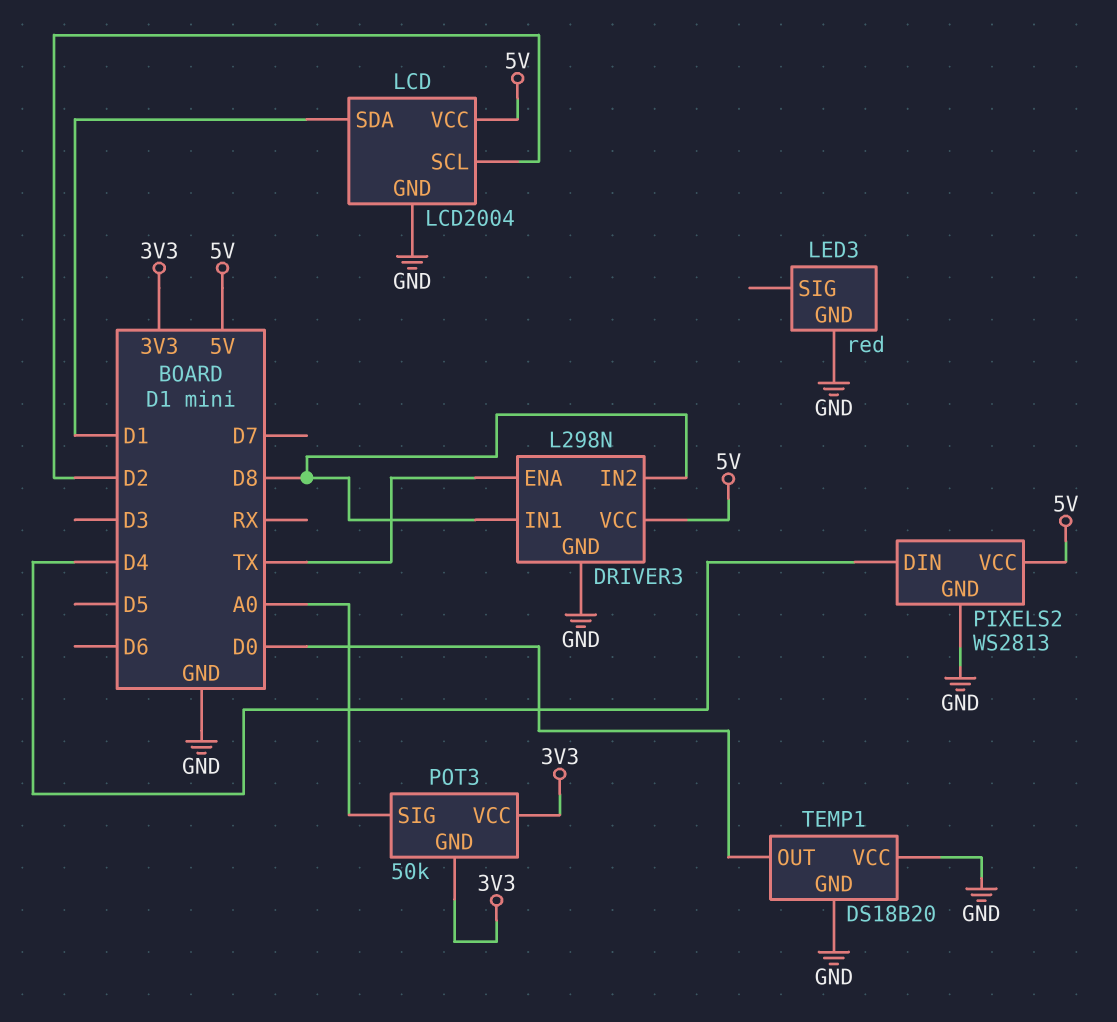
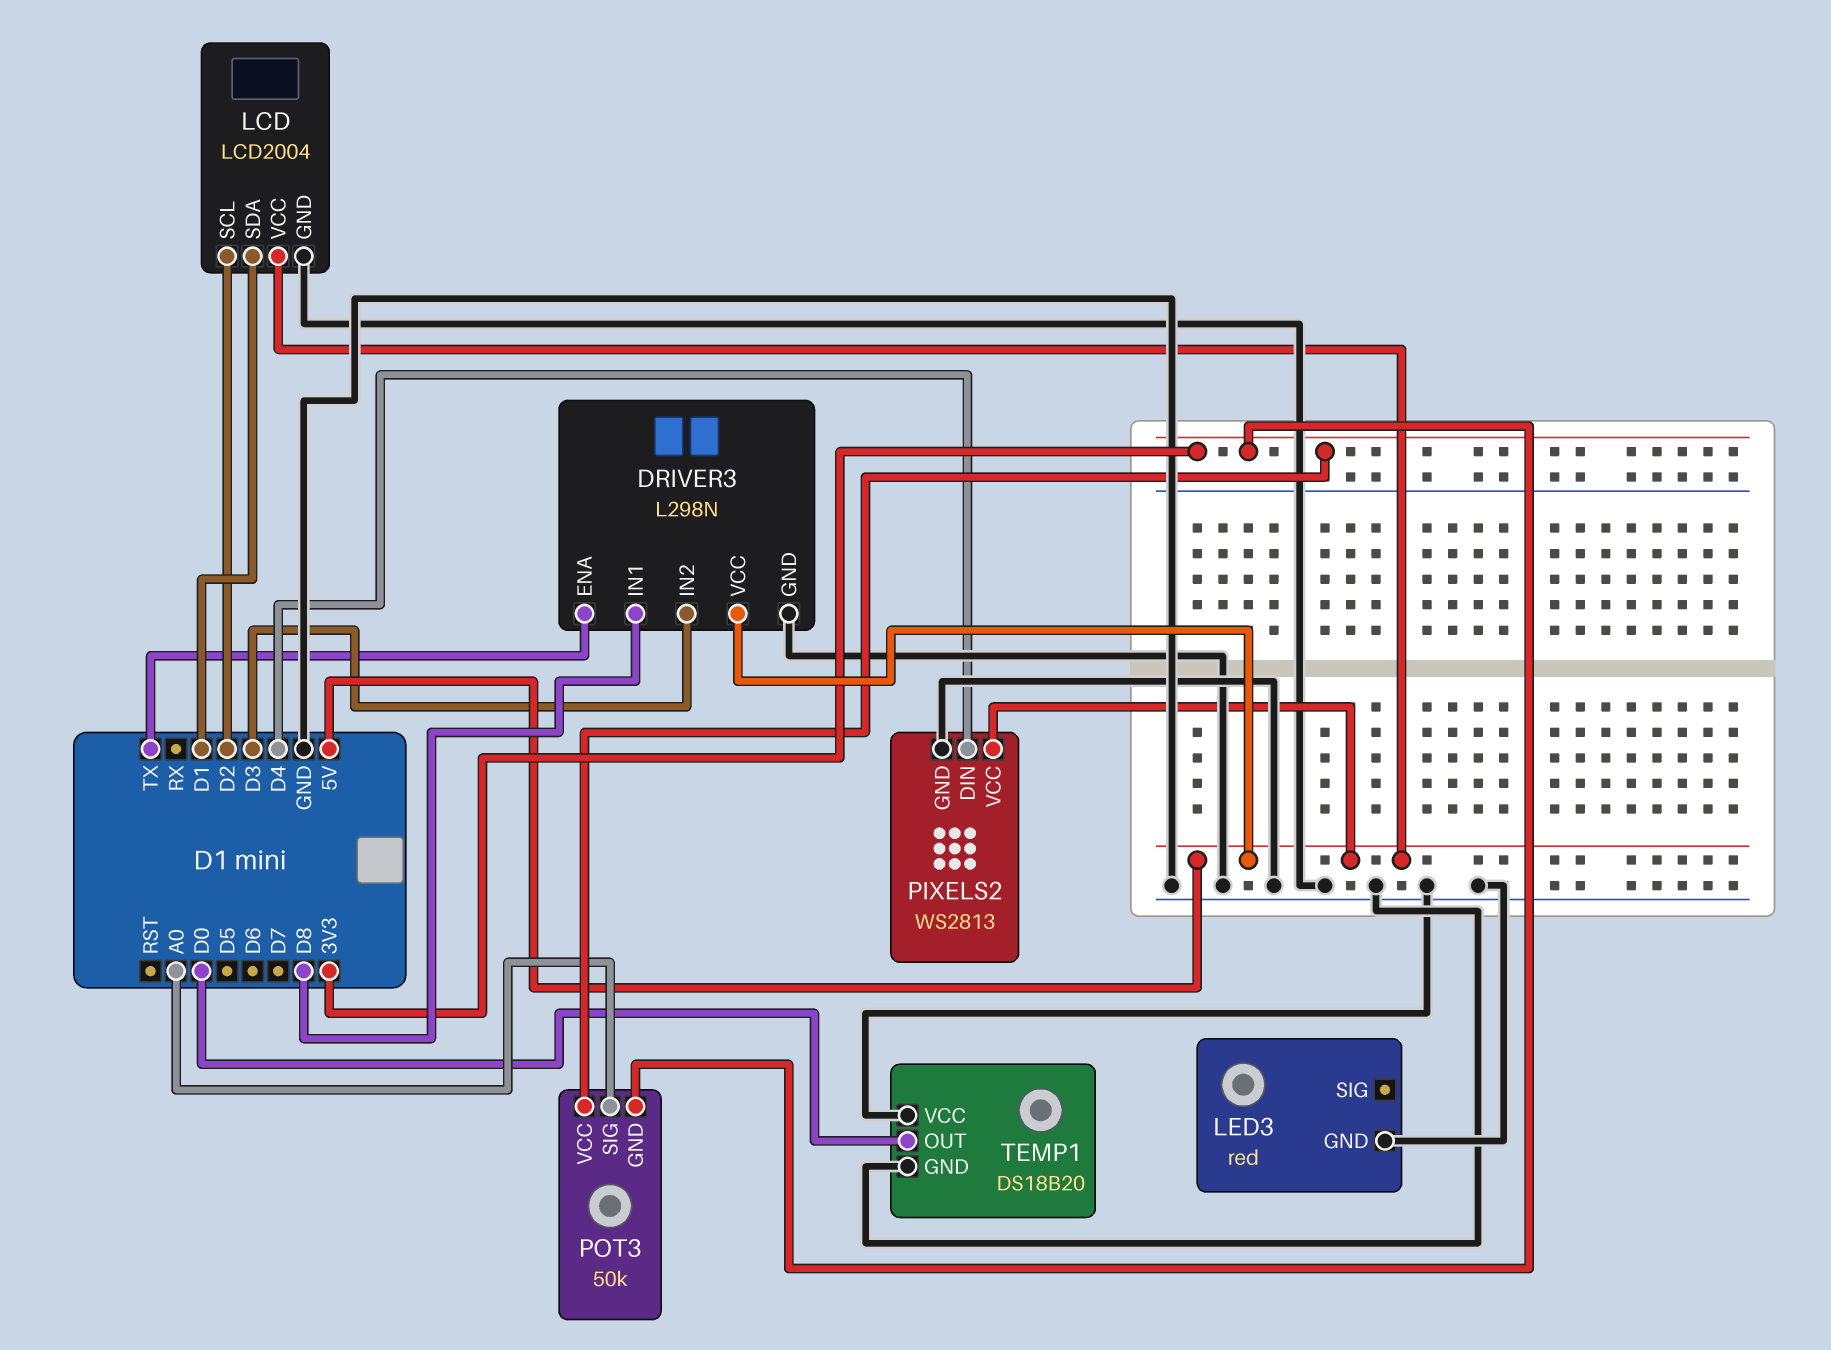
DRIVER3 pin IN2: D8 -> D3

